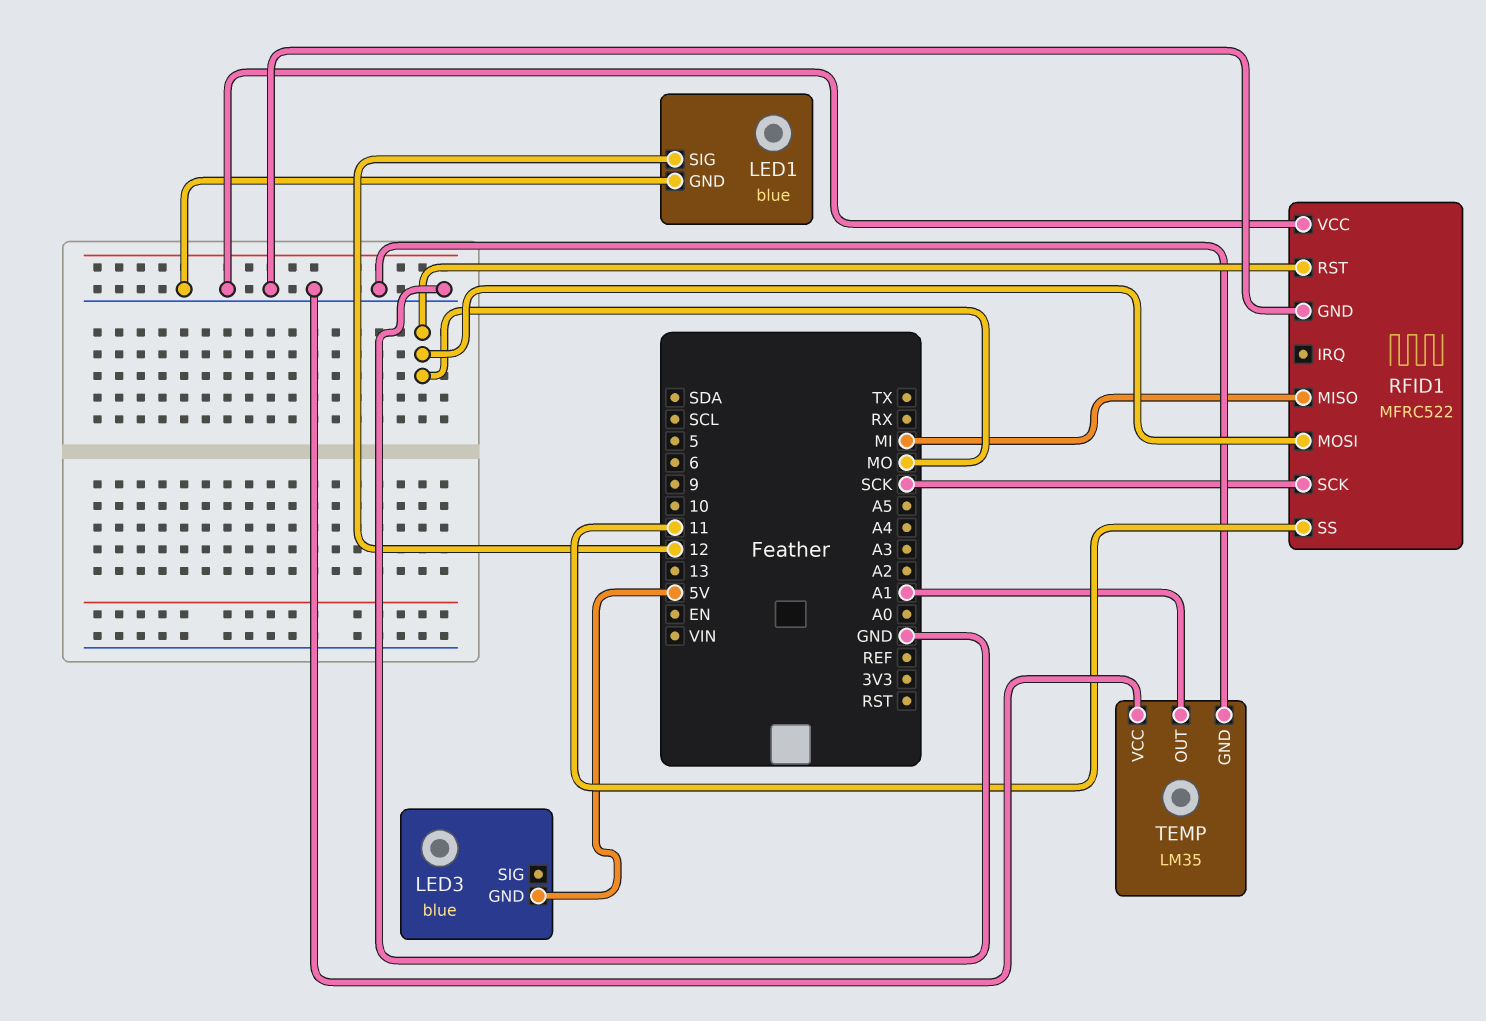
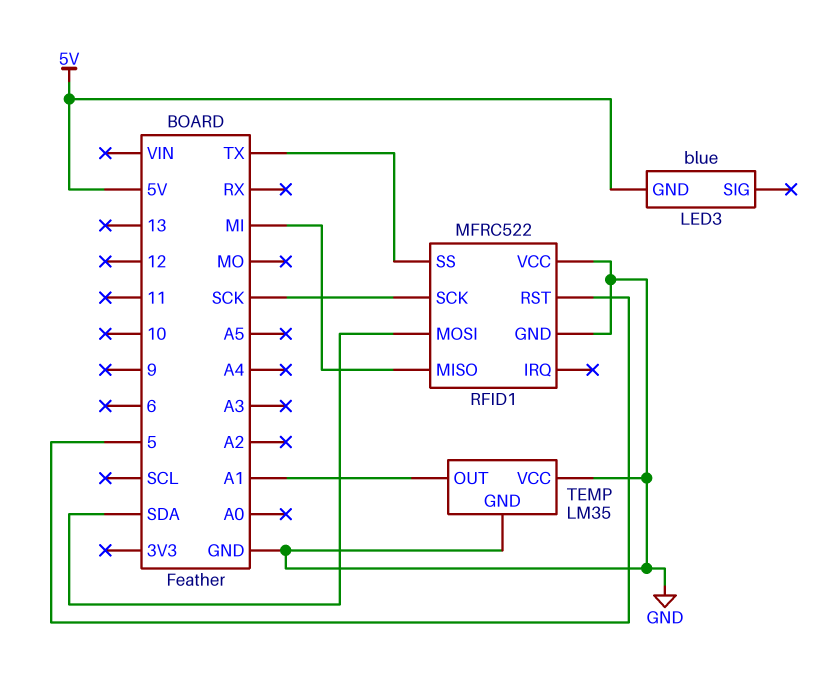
LED1: blue -> none
LED1 pin GND: GND -> none
LED1 pin SIG: 12 -> none
RFID1 pin MOSI: MO -> SDA
RFID1 pin RST: MO -> 5
RFID1 pin SS: 11 -> TX

